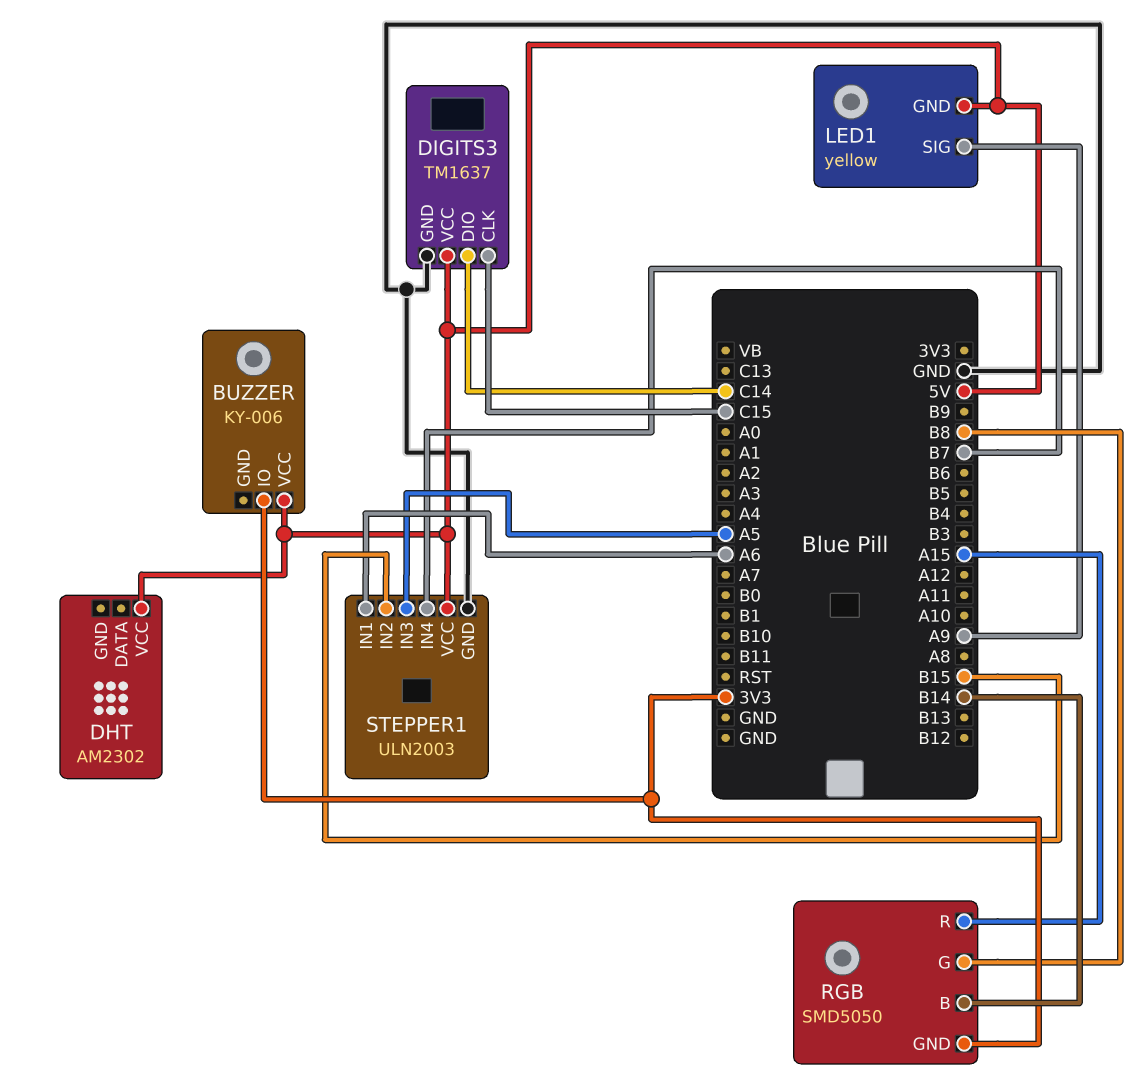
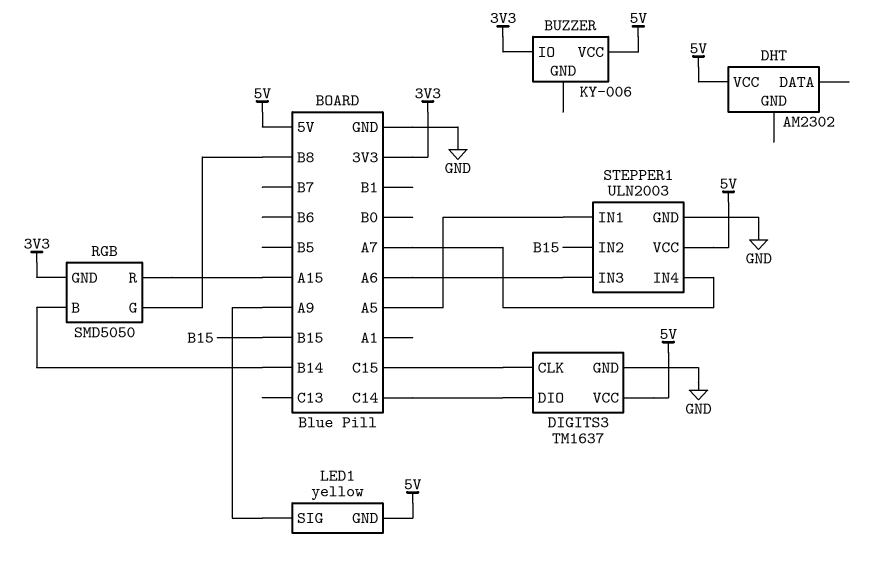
STEPPER1 pin IN1: A6 -> A5
STEPPER1 pin IN3: A5 -> A6
STEPPER1 pin IN4: B7 -> A7

